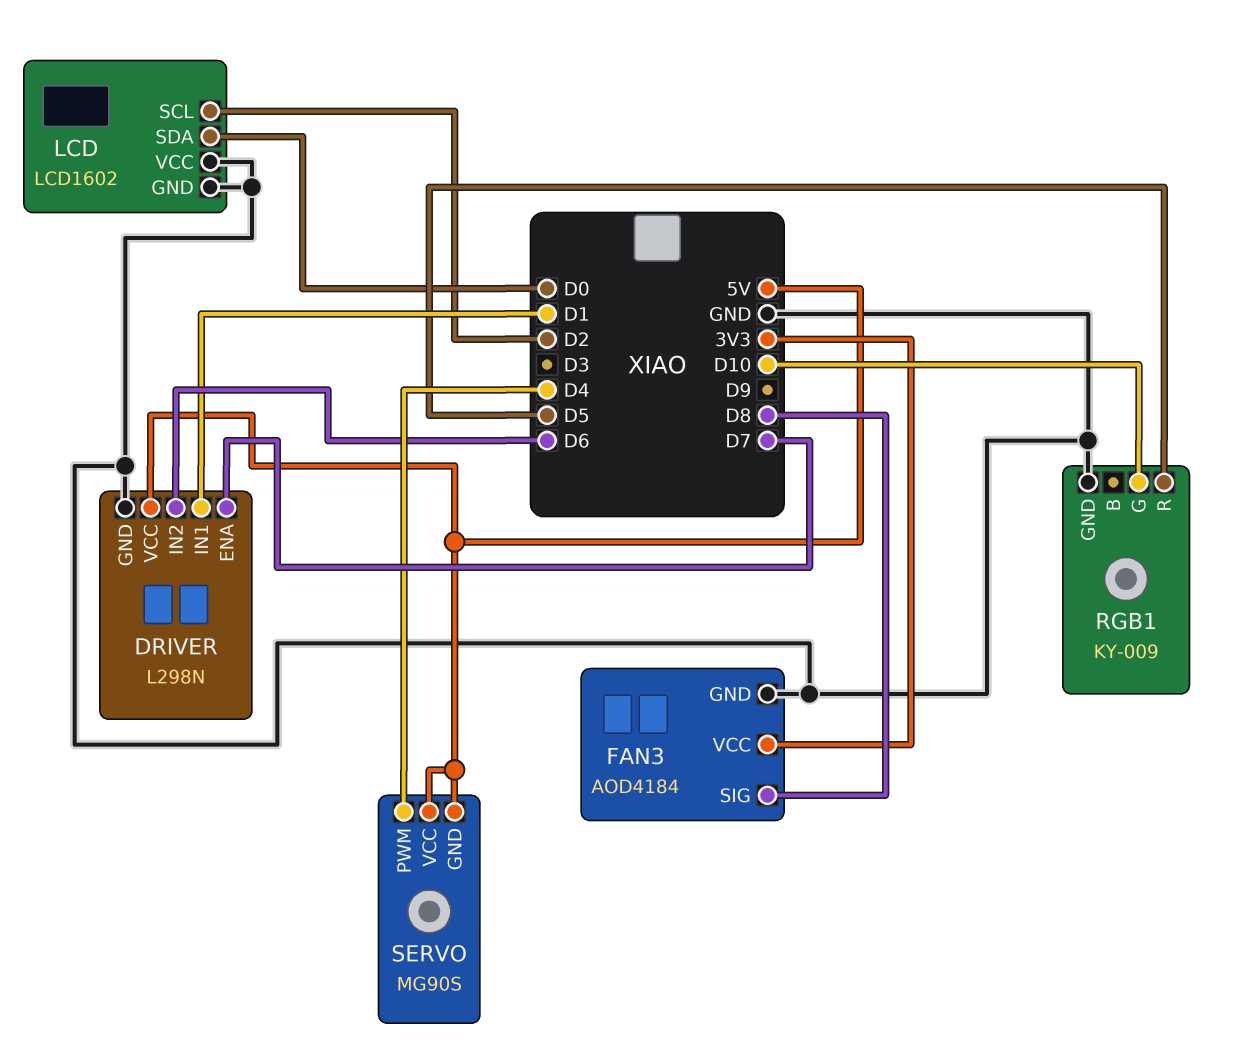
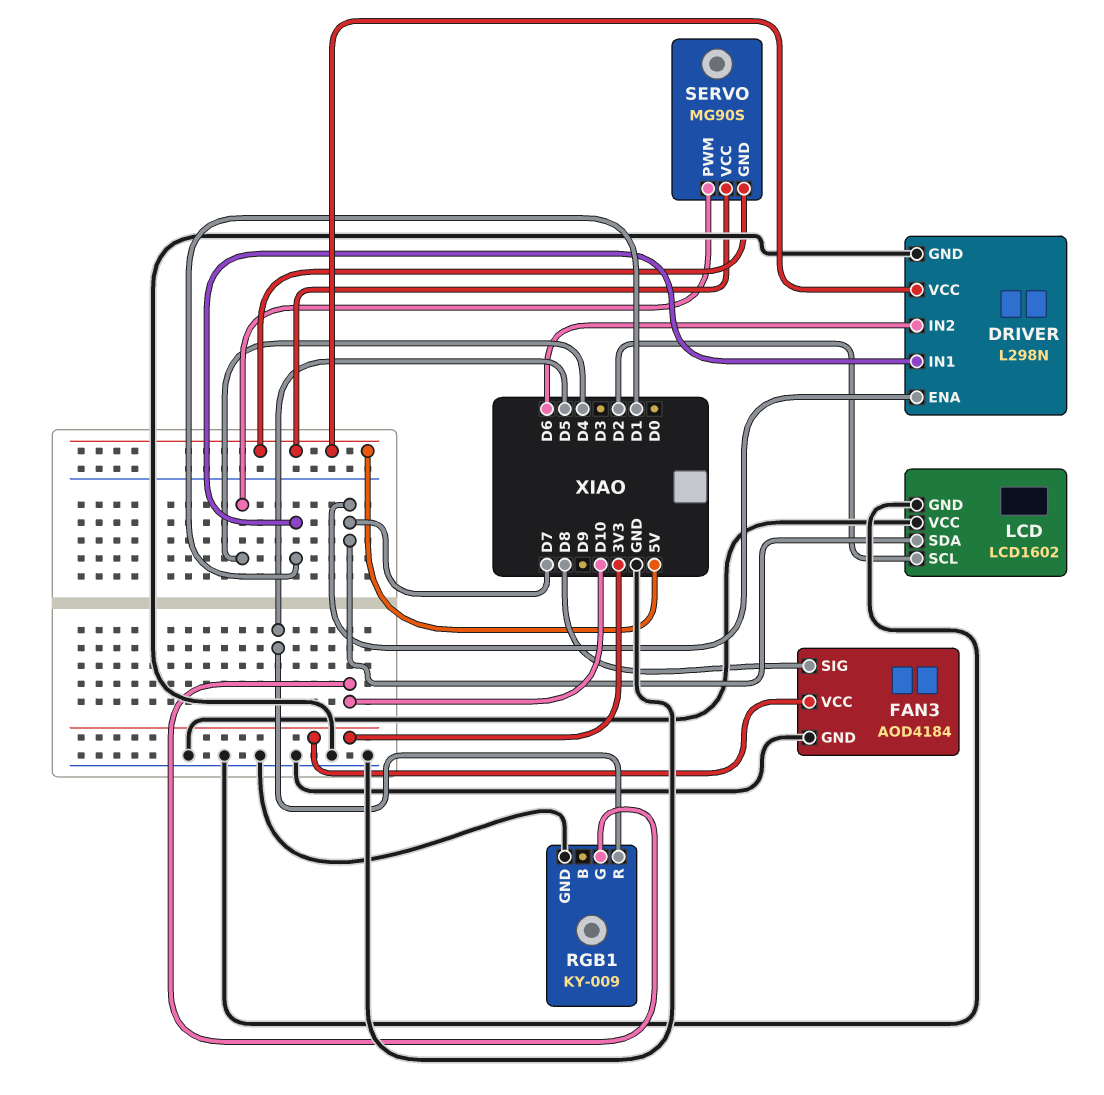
LCD pin SDA: D0 -> D7

